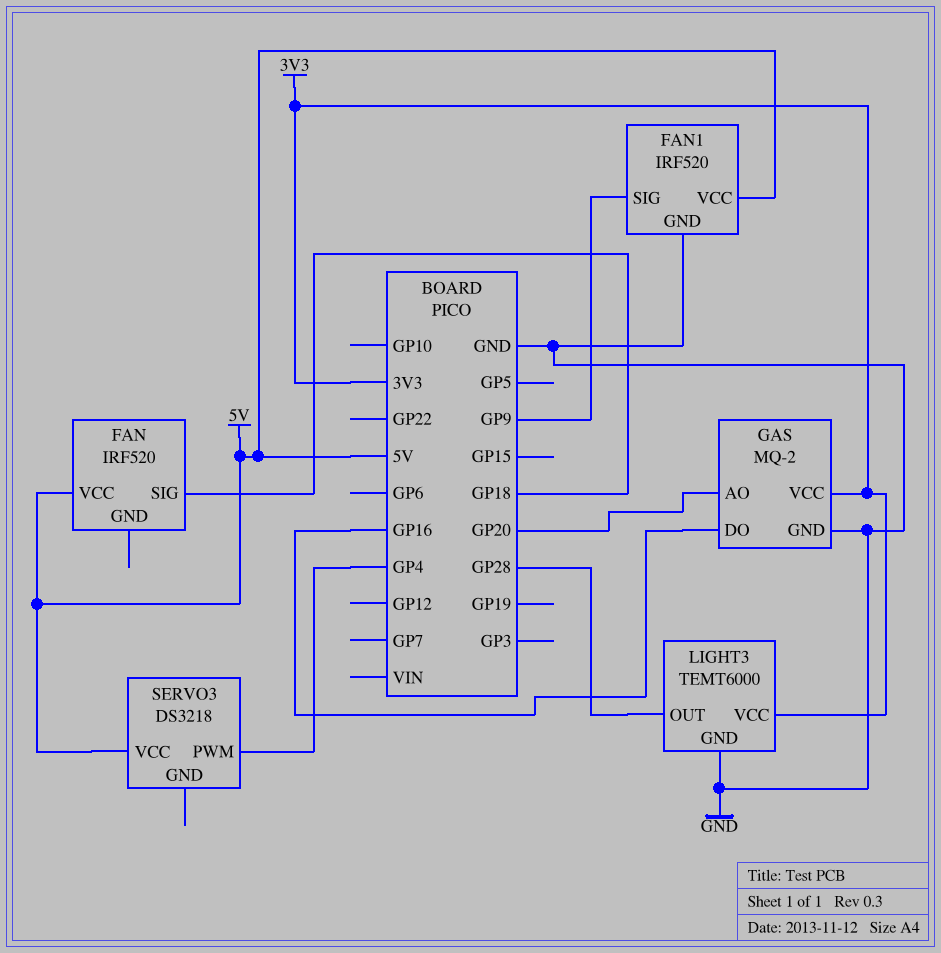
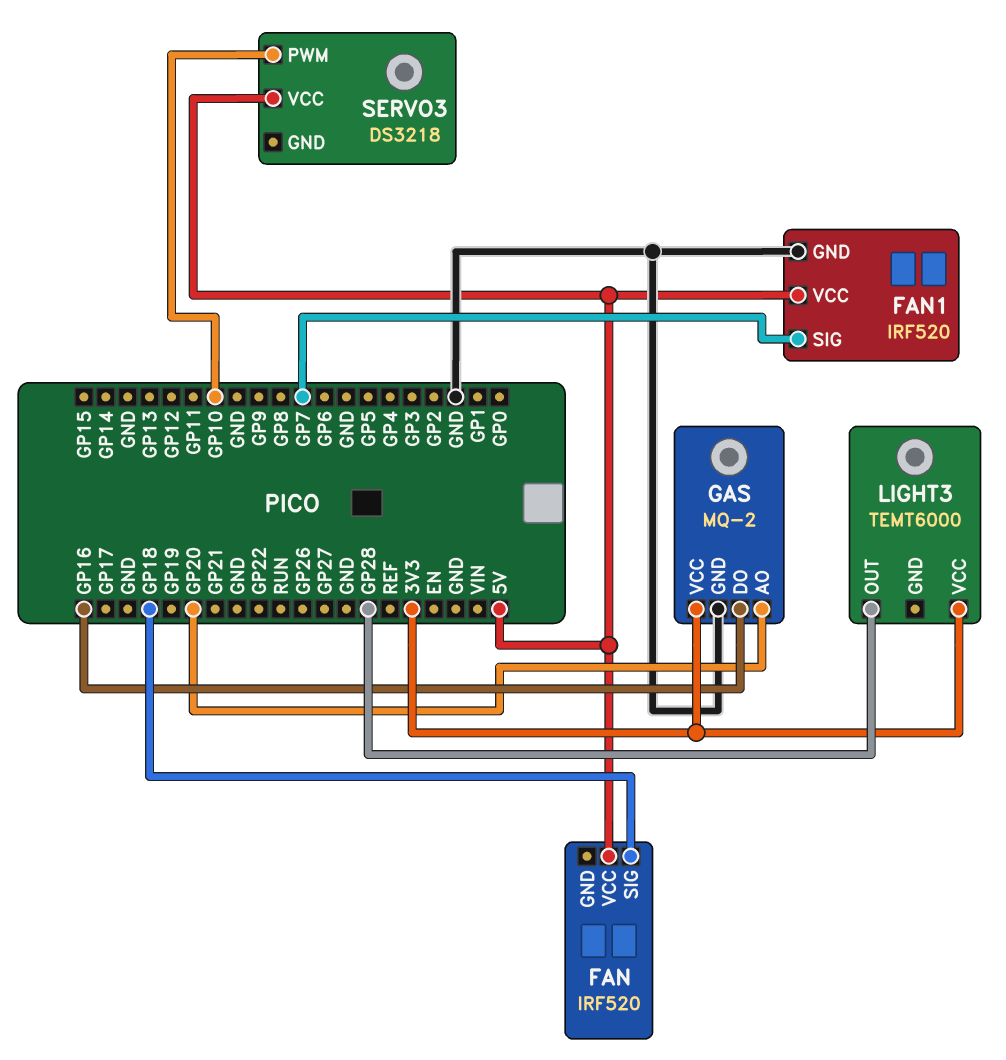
FAN1 pin SIG: GP9 -> GP7
LIGHT3 pin GND: GND -> none
SERVO3 pin PWM: GP4 -> GP10

